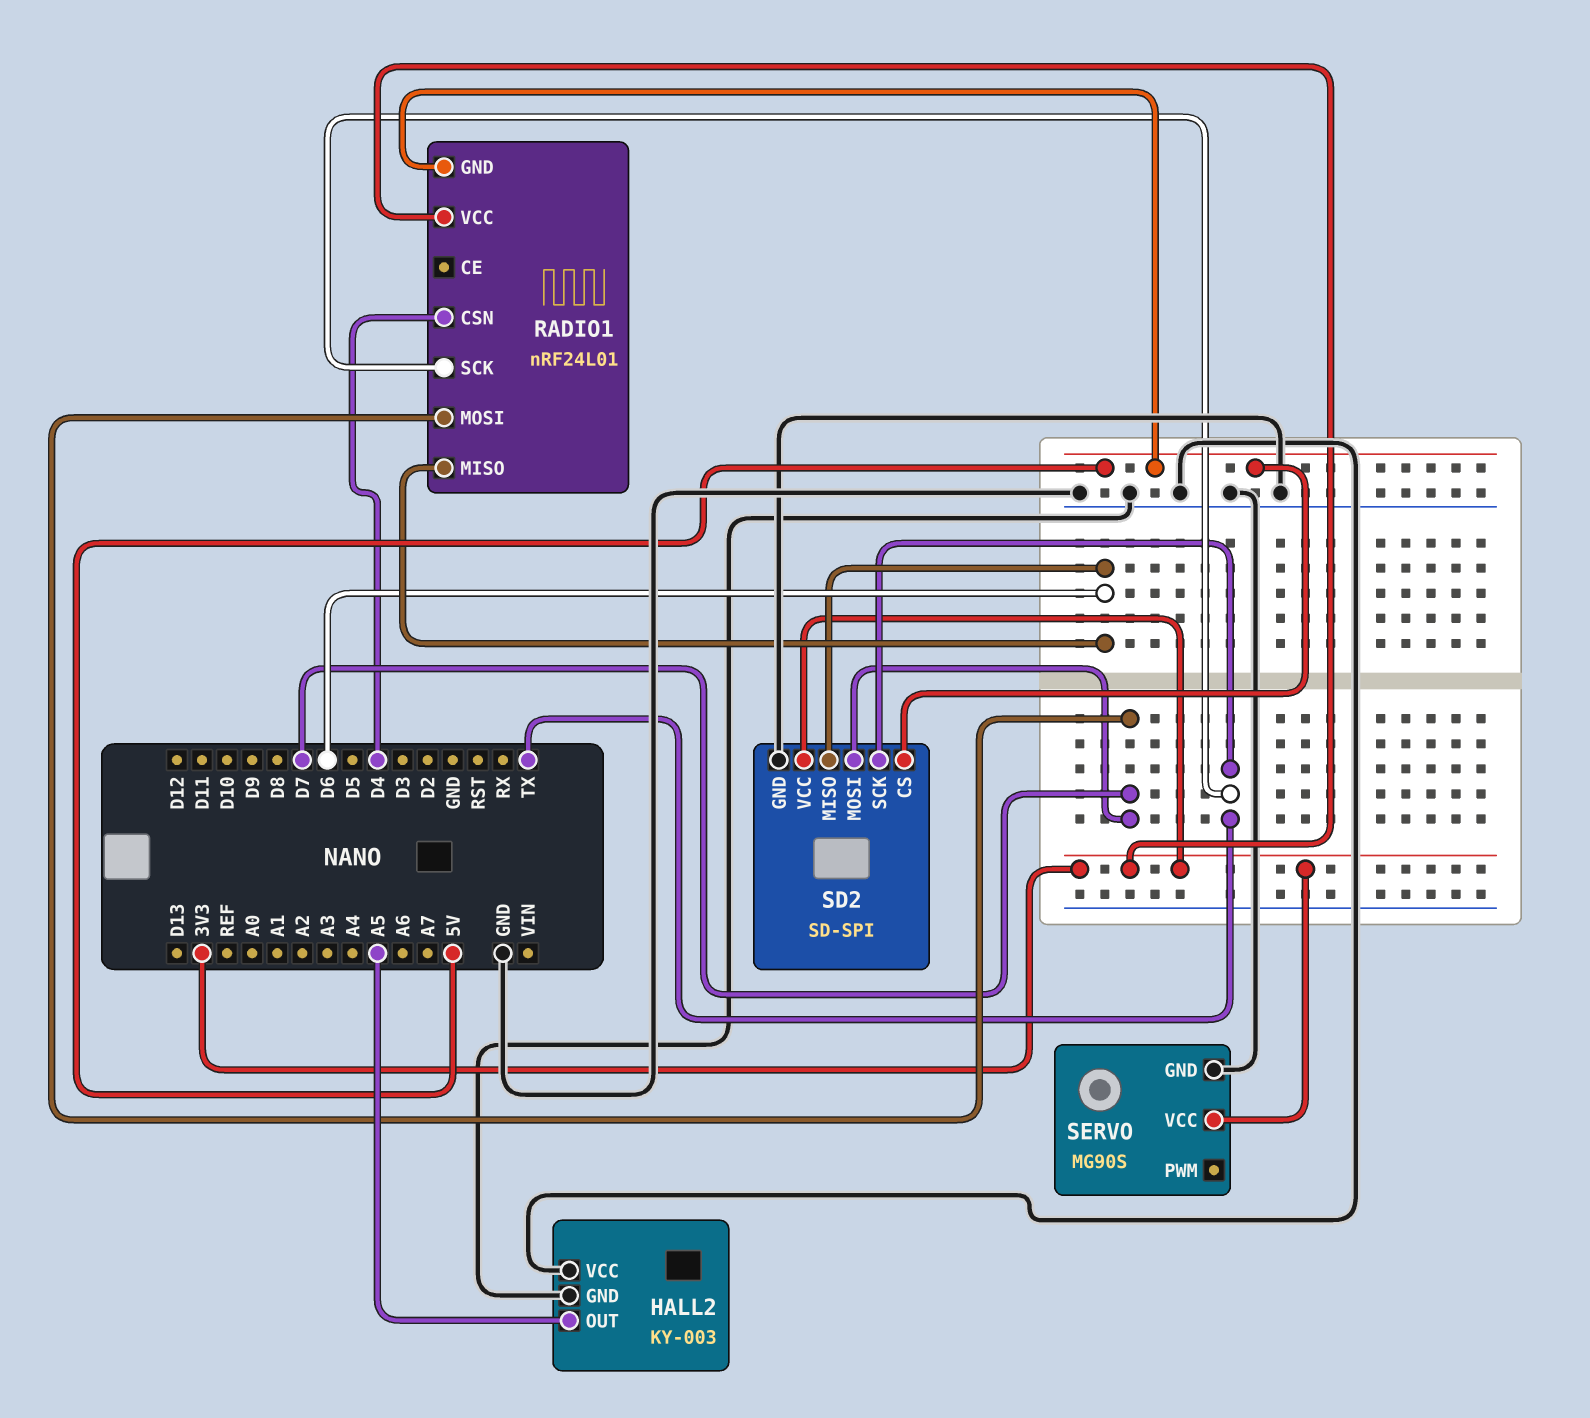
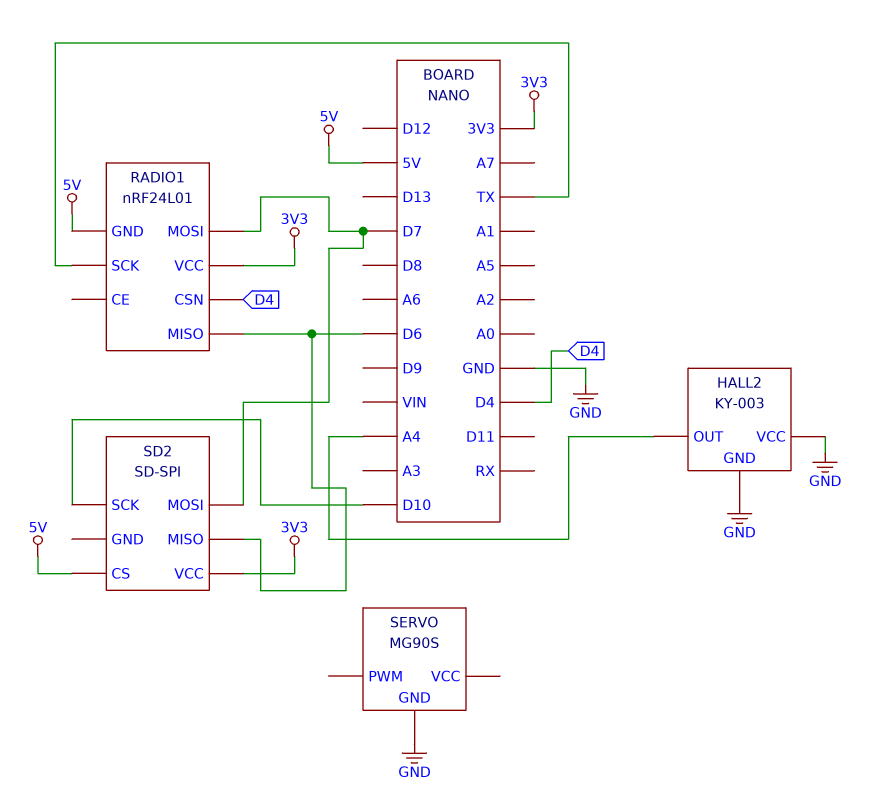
HALL2 pin OUT: A5 -> A4
SD2 pin GND: GND -> none
SD2 pin SCK: TX -> D10
SERVO pin VCC: 3V3 -> none

